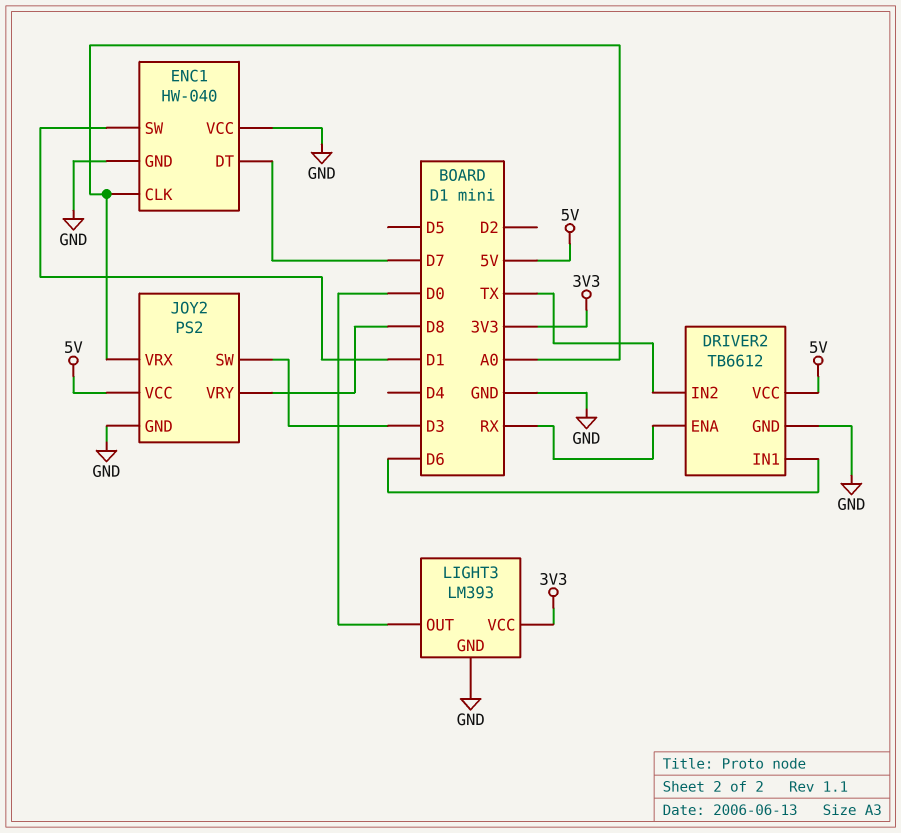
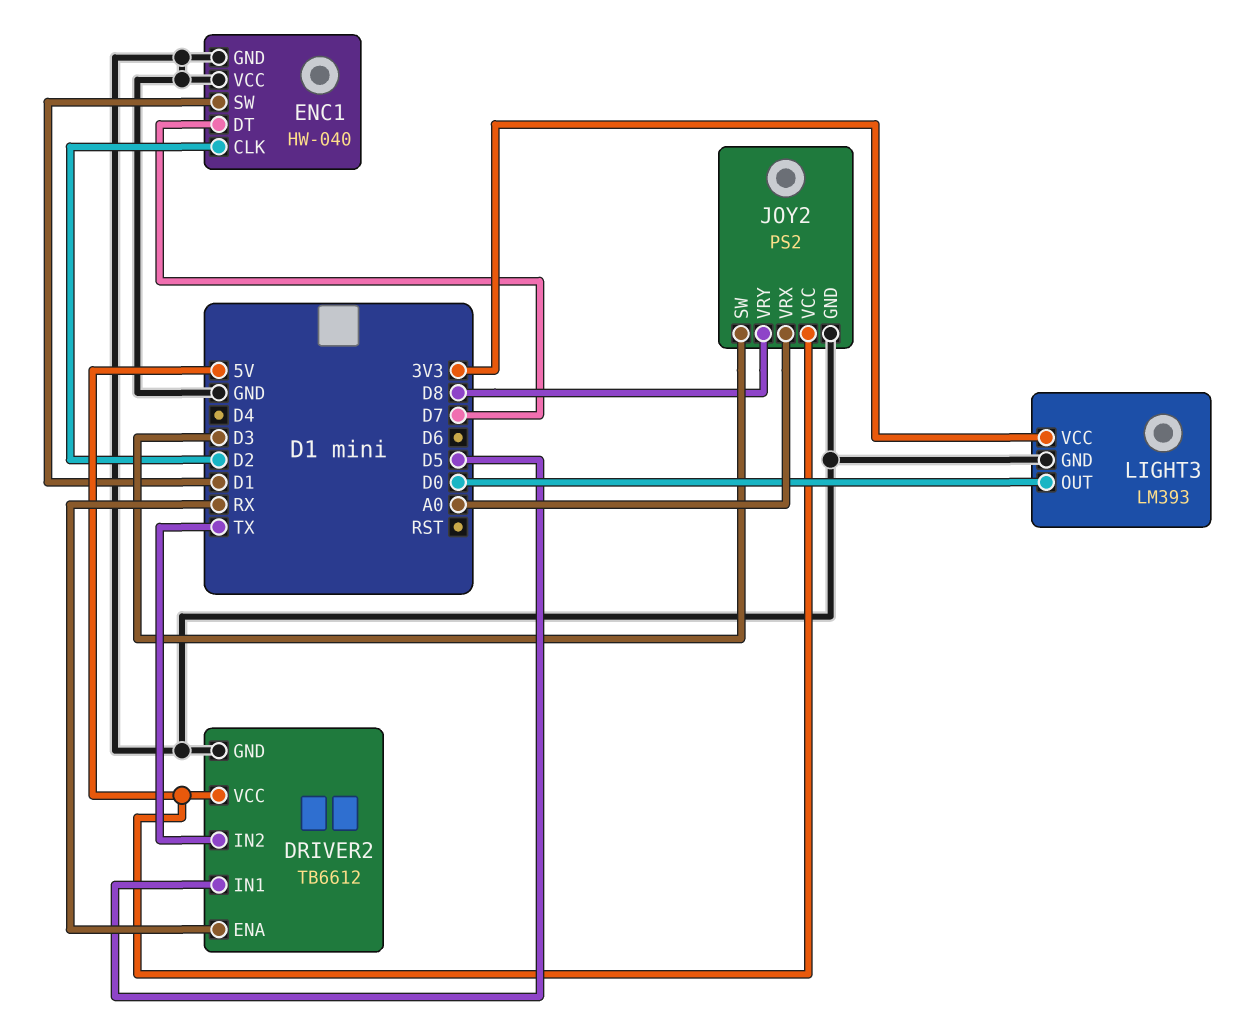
DRIVER2 pin IN1: D6 -> D5
ENC1 pin CLK: A0 -> D2

